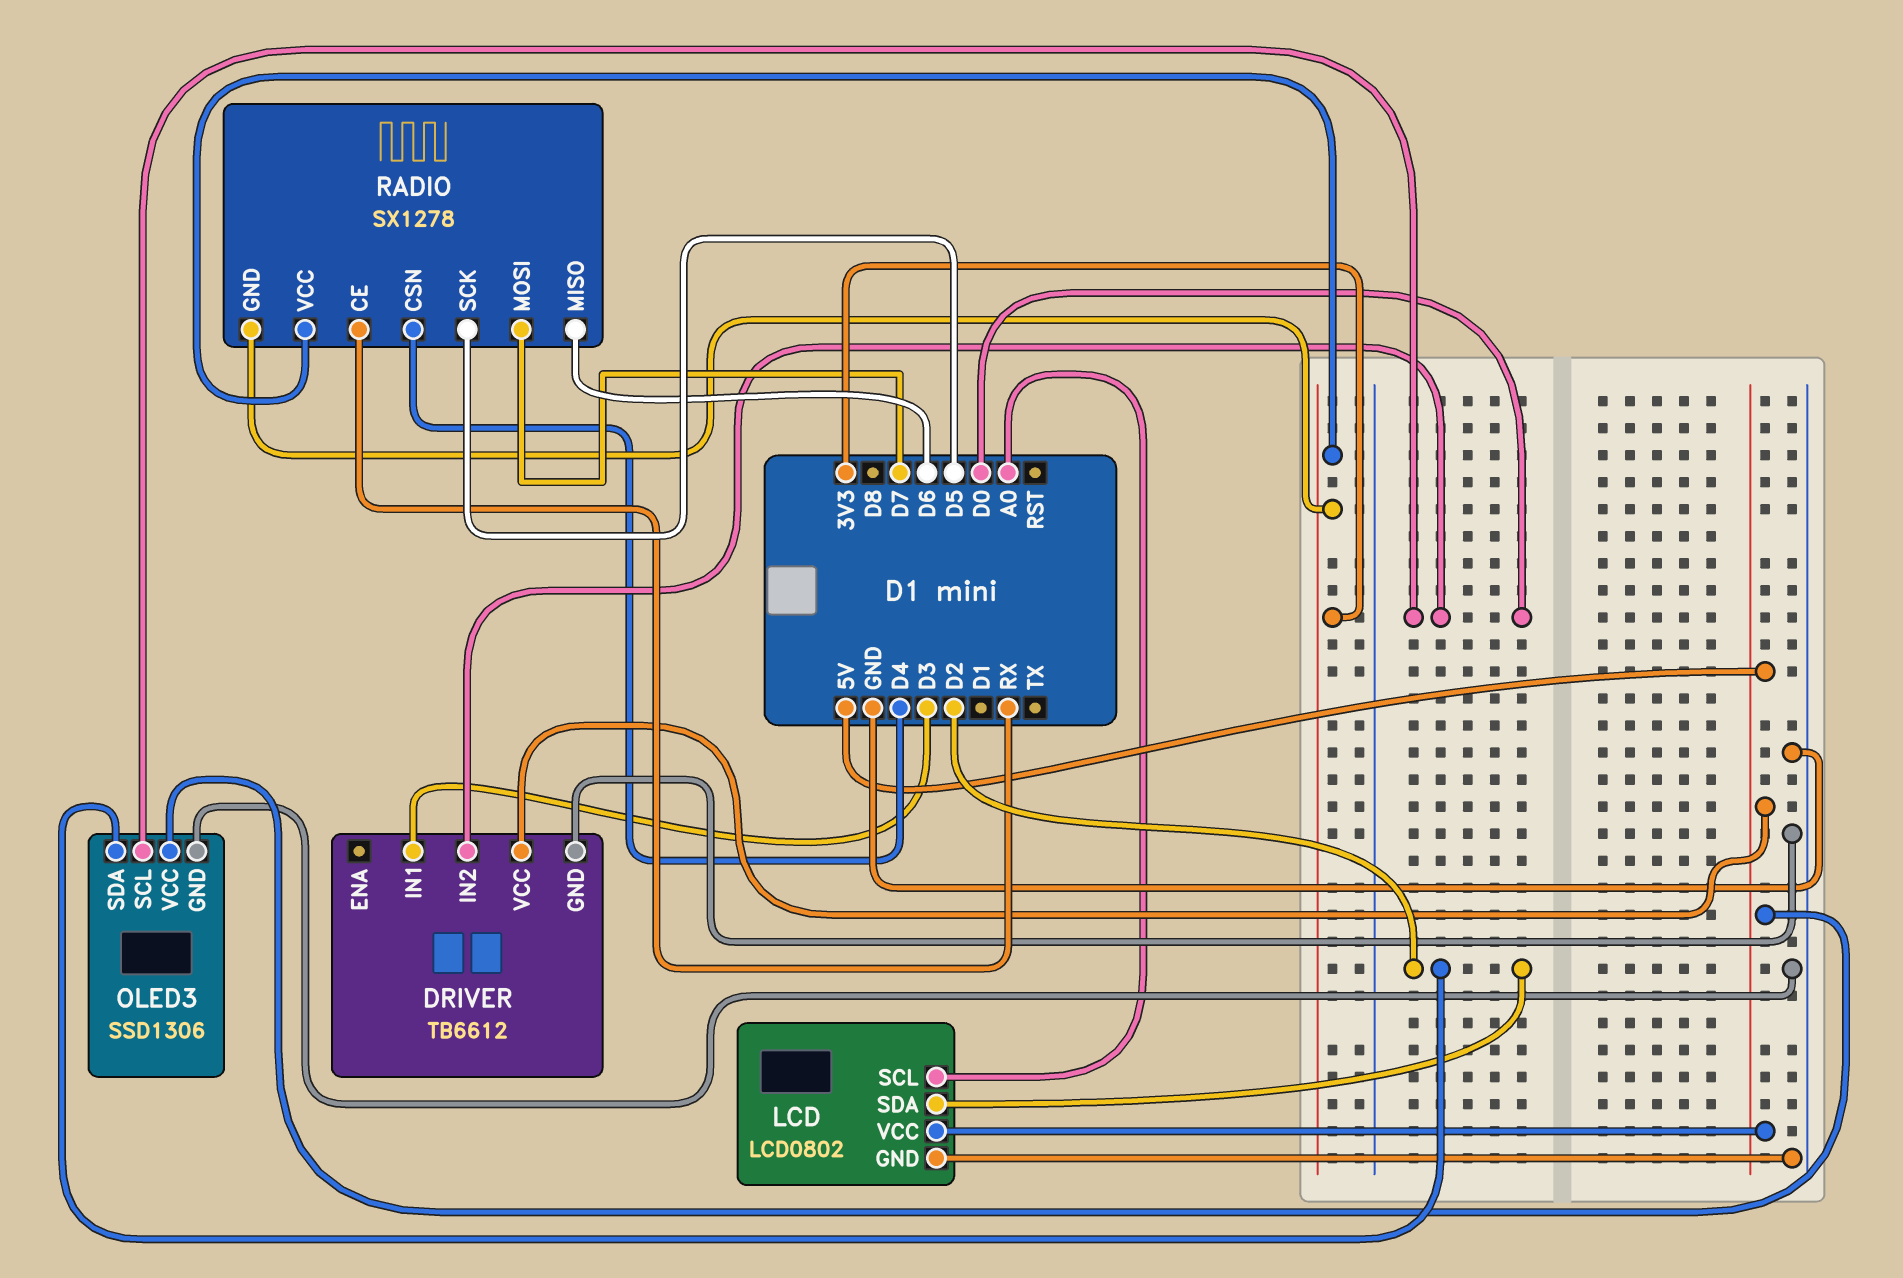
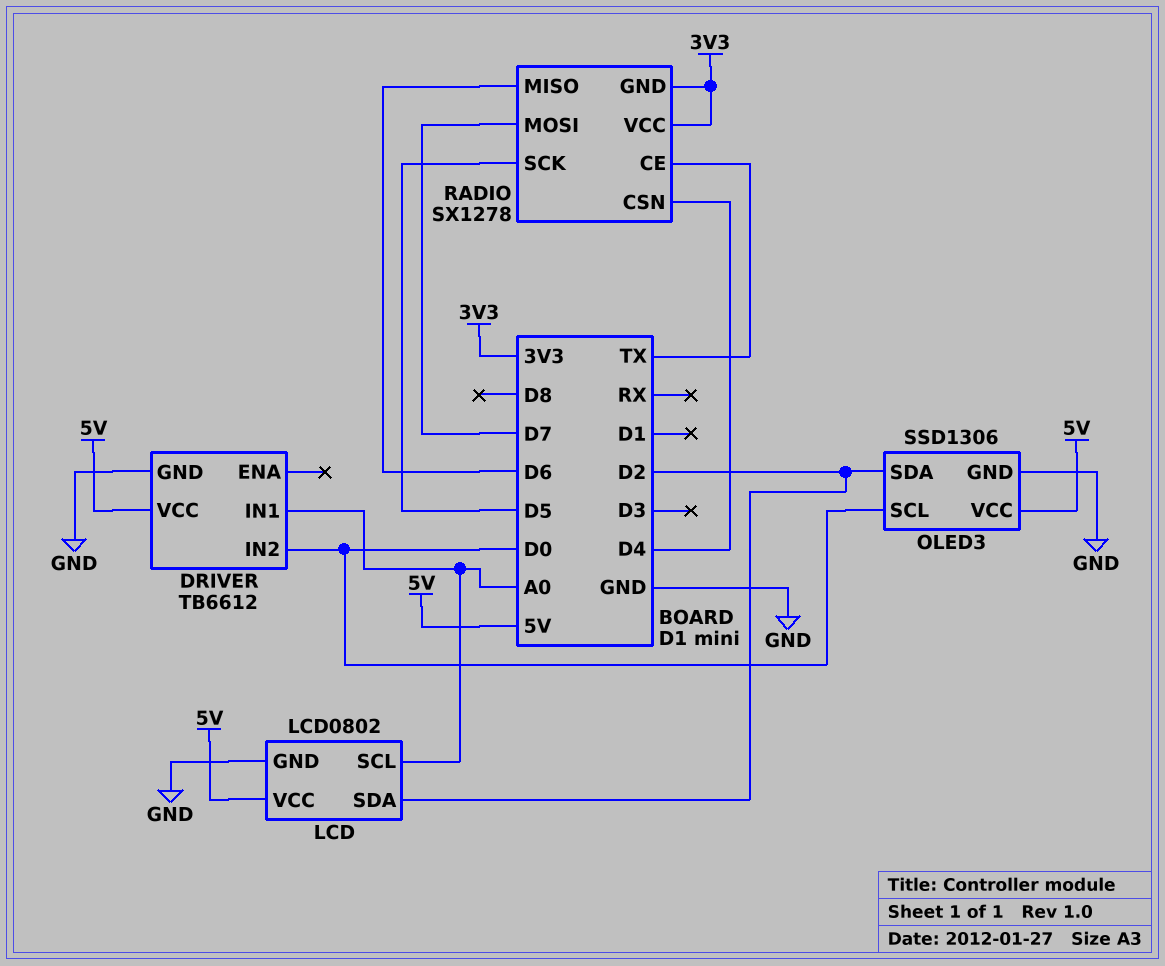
DRIVER pin IN1: D3 -> A0
RADIO pin CE: RX -> TX

